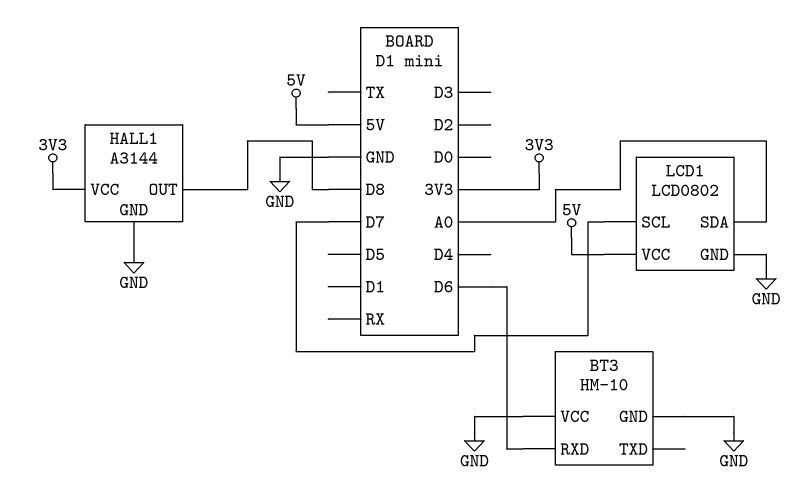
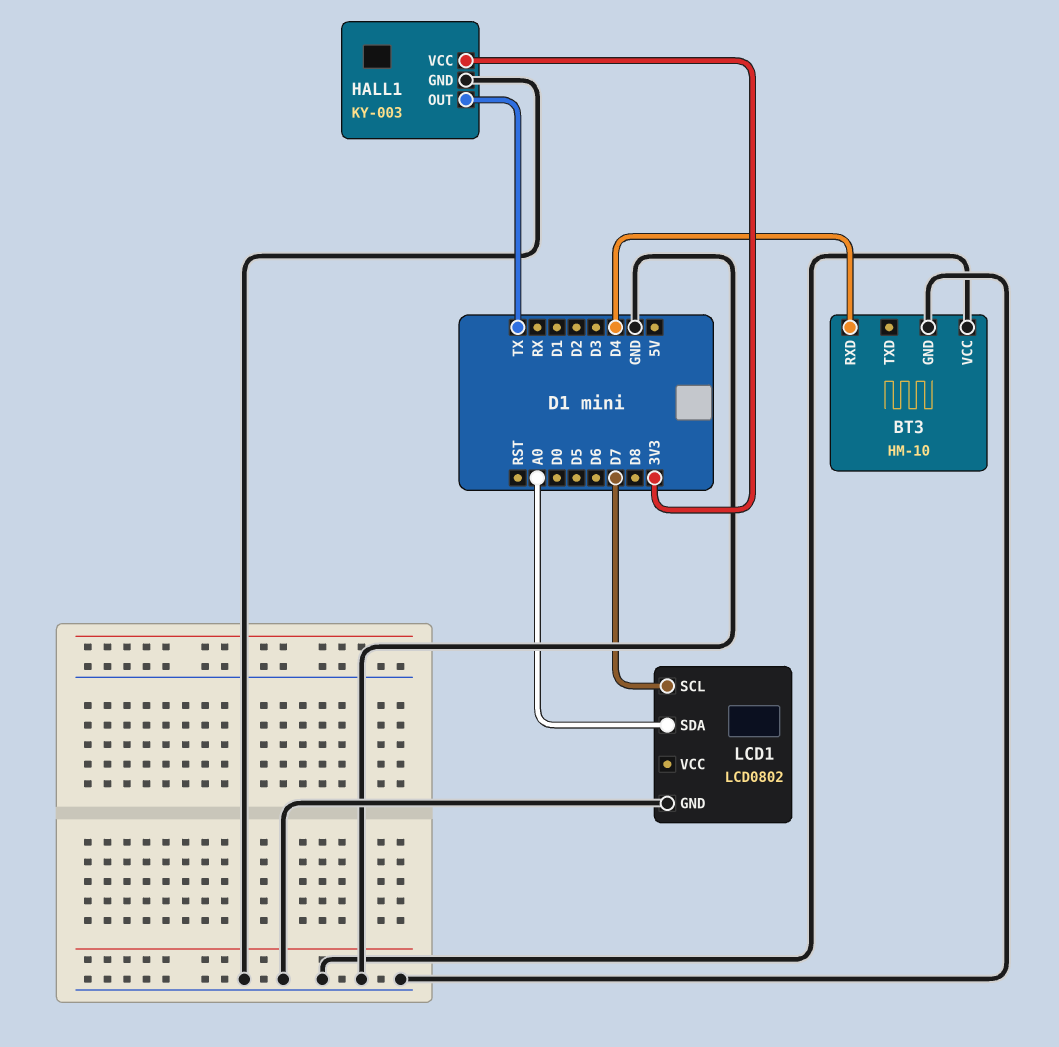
BT3 pin RXD: D6 -> D4
HALL1: A3144 -> KY-003
HALL1 pin OUT: D8 -> TX
LCD1 pin VCC: 5V -> none

